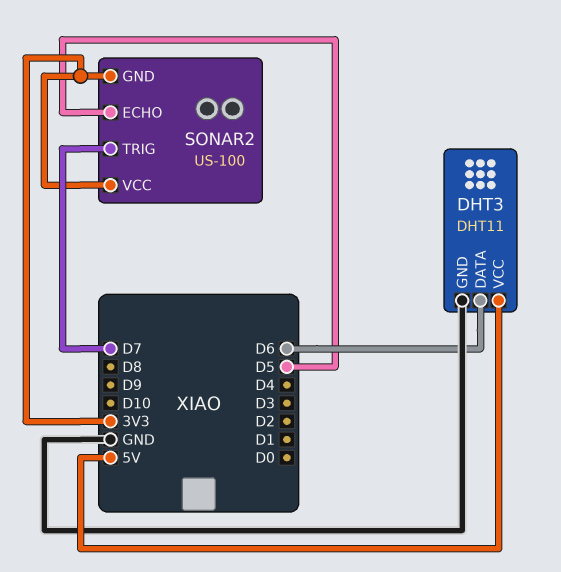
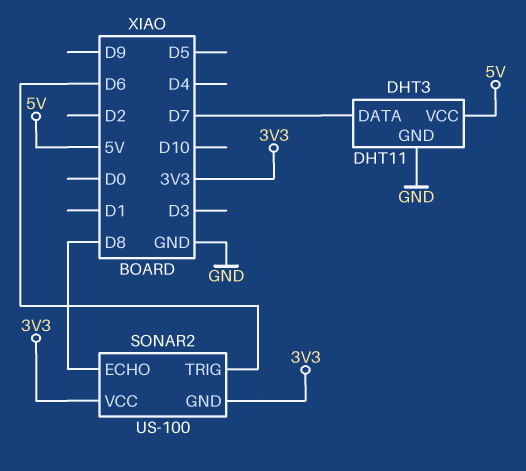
DHT3 pin DATA: D6 -> D7
SONAR2 pin ECHO: D5 -> D8
SONAR2 pin TRIG: D7 -> D6

